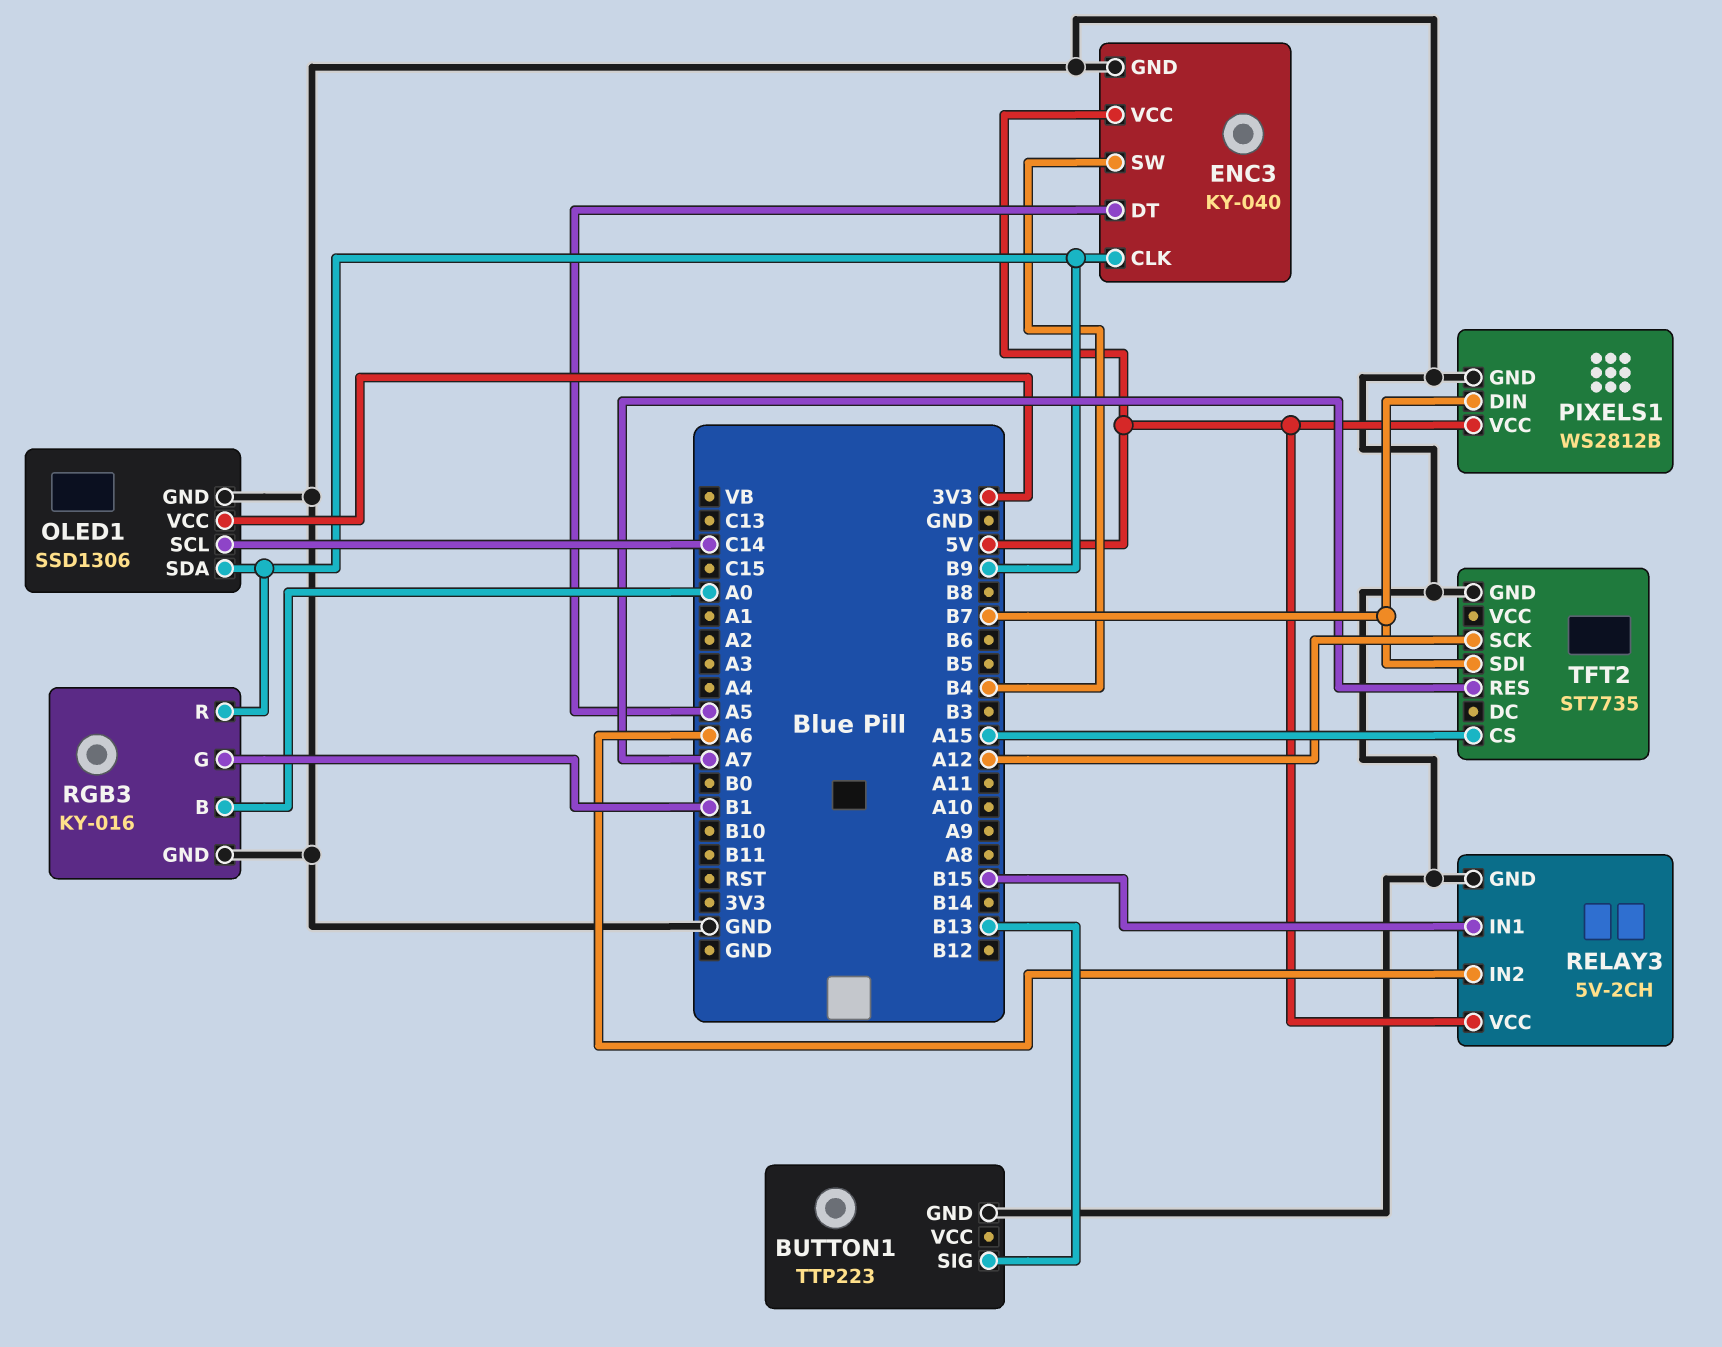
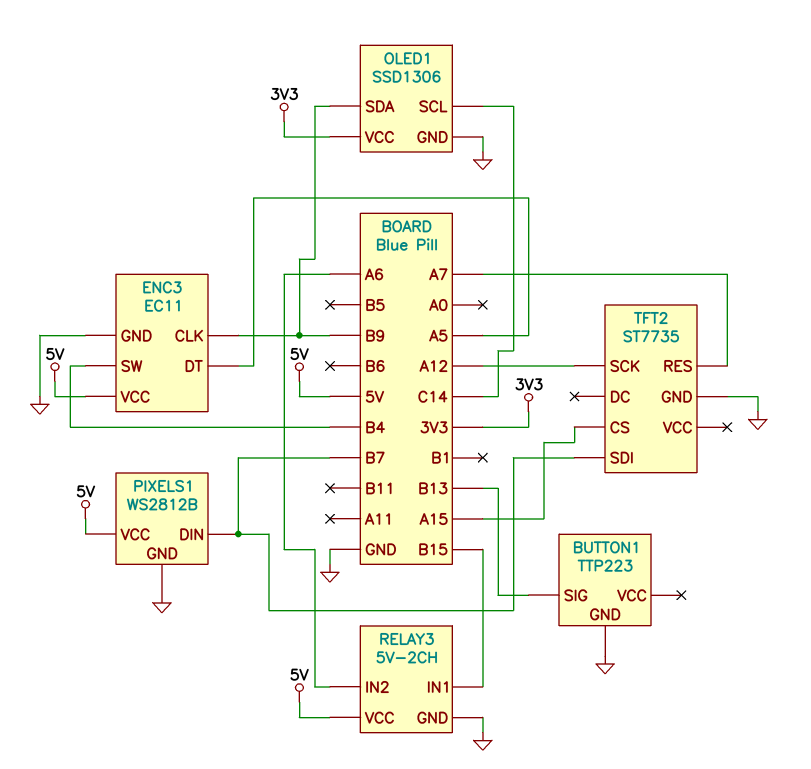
ENC3: KY-040 -> EC11
RGB3: KY-016 -> none
RGB3 pin B: A0 -> none
RGB3 pin G: B1 -> none
RGB3 pin GND: GND -> none
RGB3 pin R: B9 -> none

